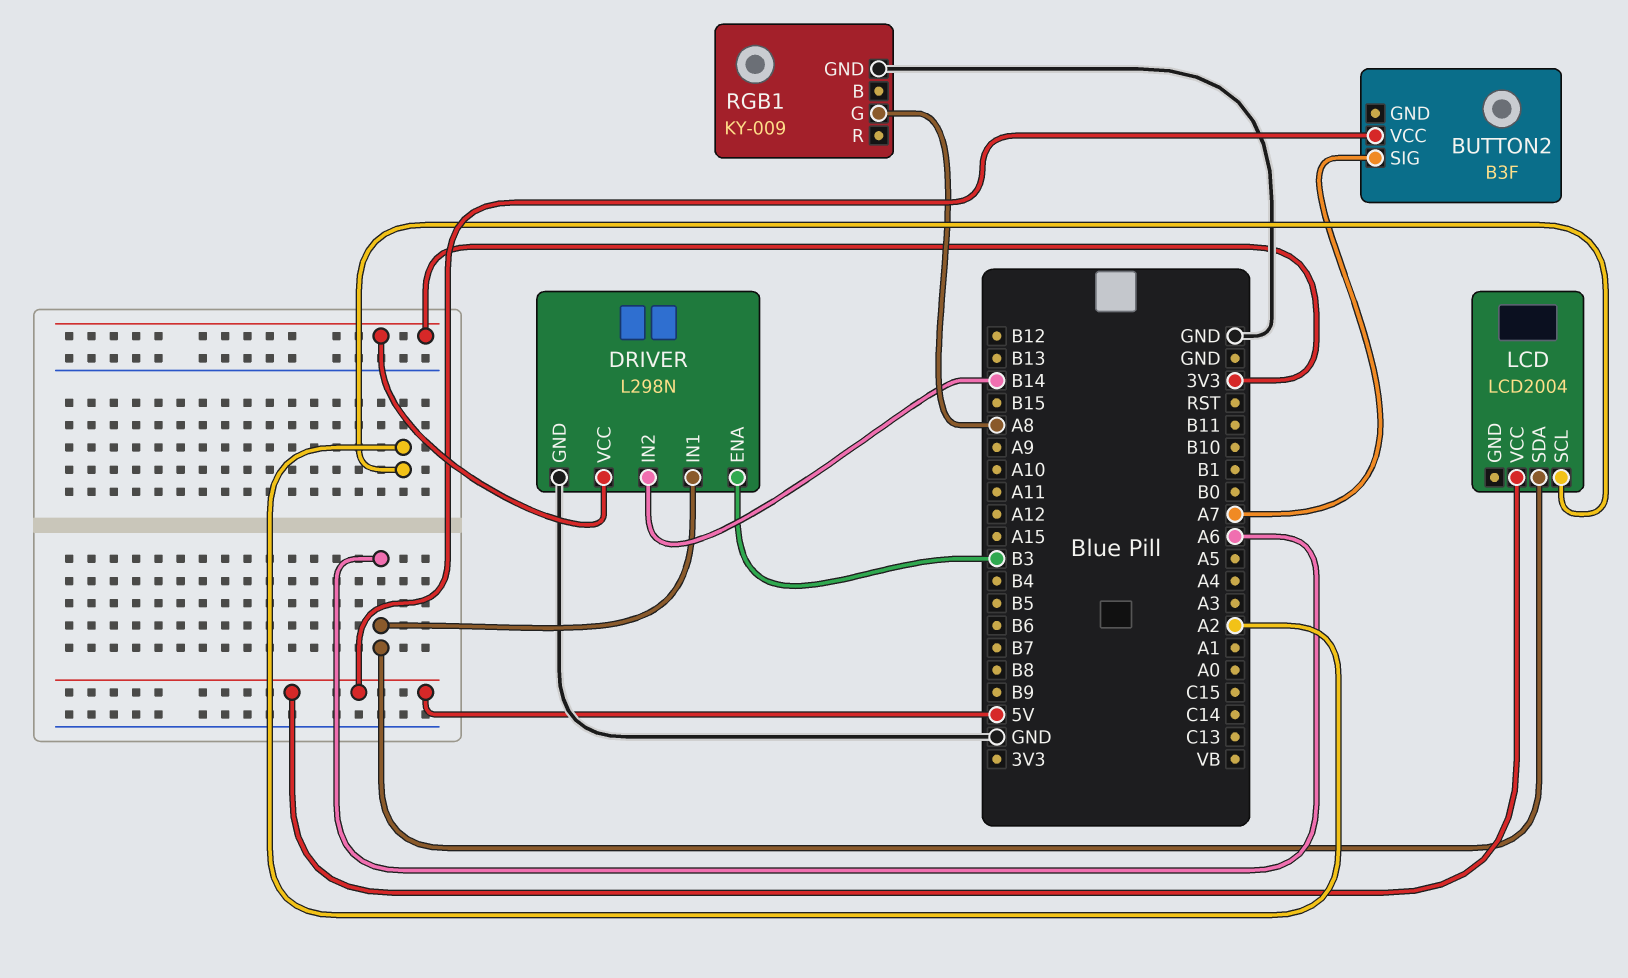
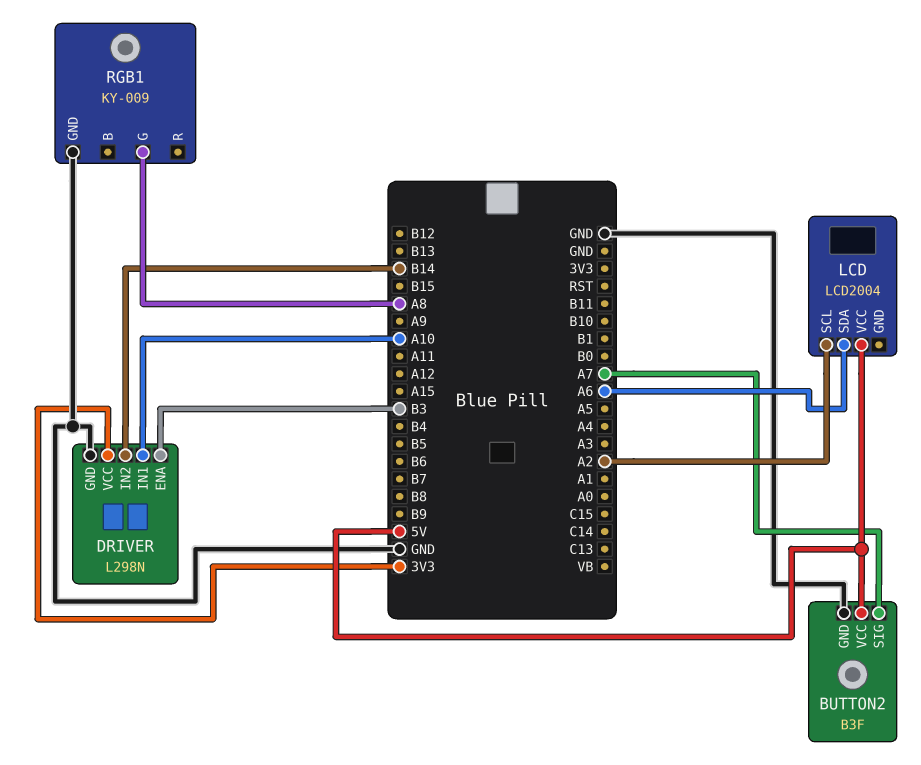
BUTTON2 pin GND: none -> GND
DRIVER pin IN1: A6 -> A10

